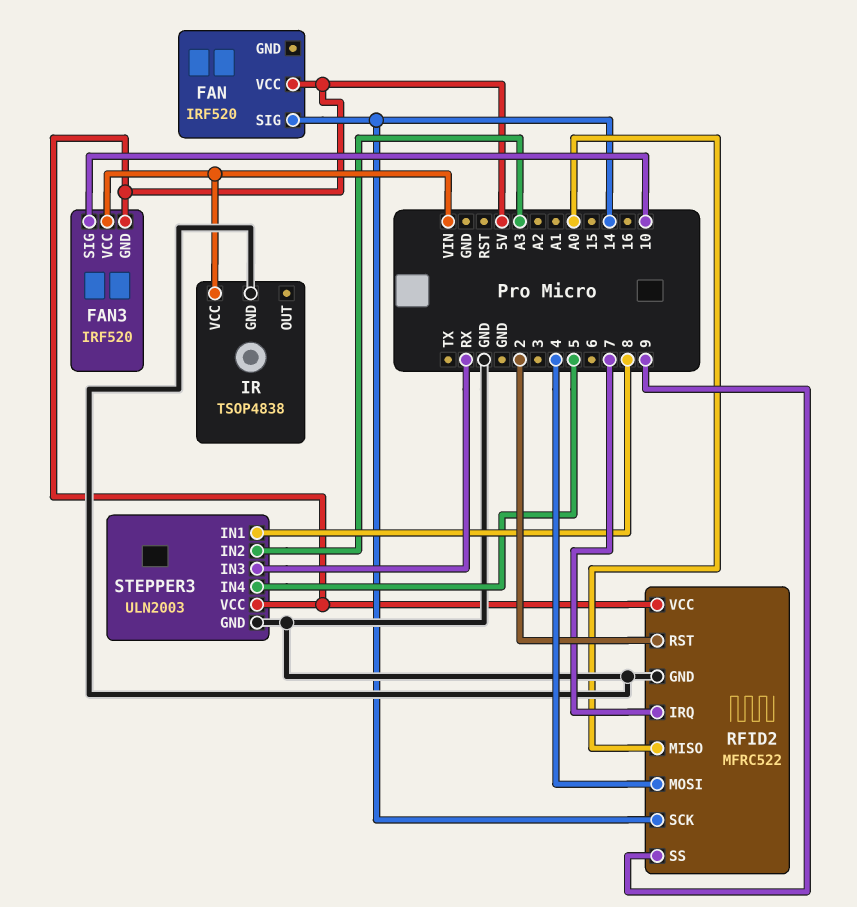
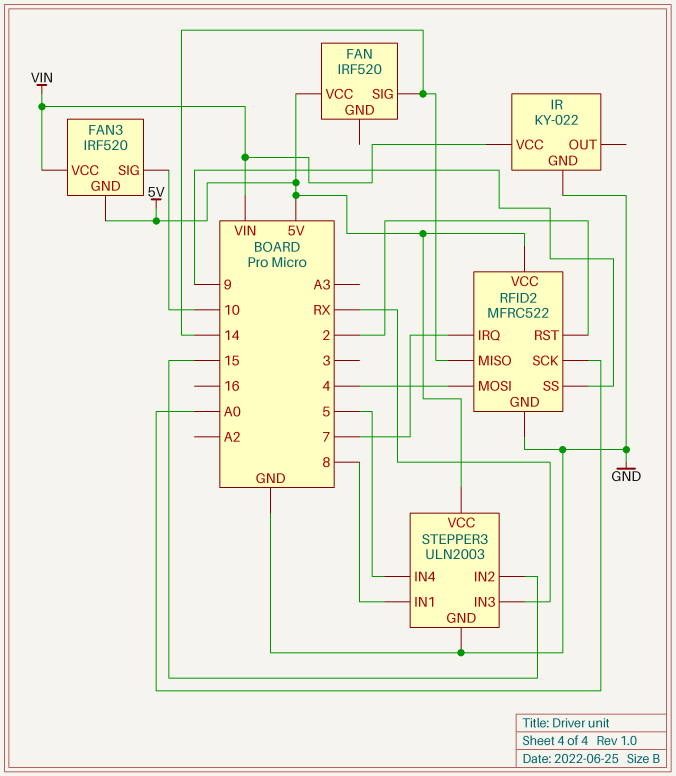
IR: TSOP4838 -> KY-022
RFID2 pin MISO: A0 -> 14
RFID2 pin SCK: 14 -> A0
STEPPER3 pin IN2: A3 -> 15

